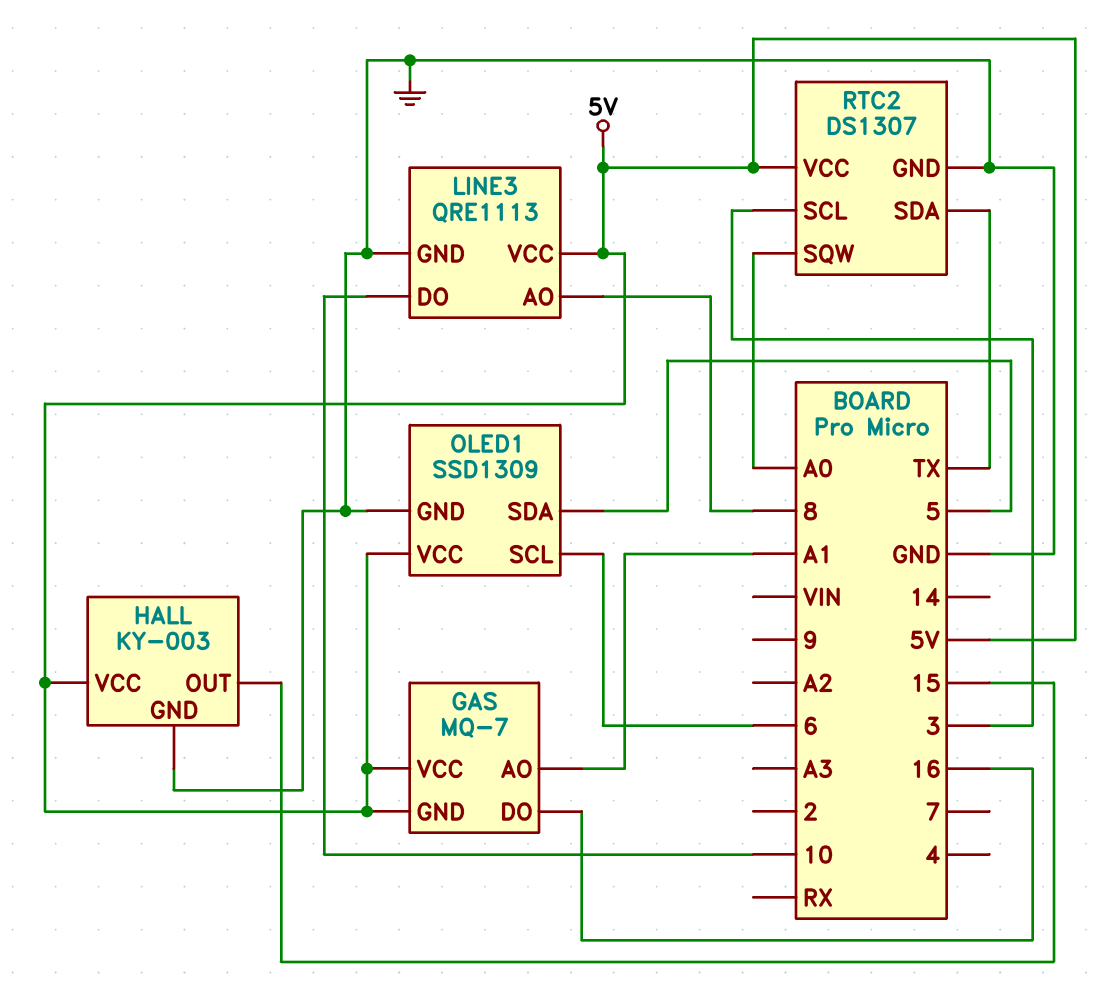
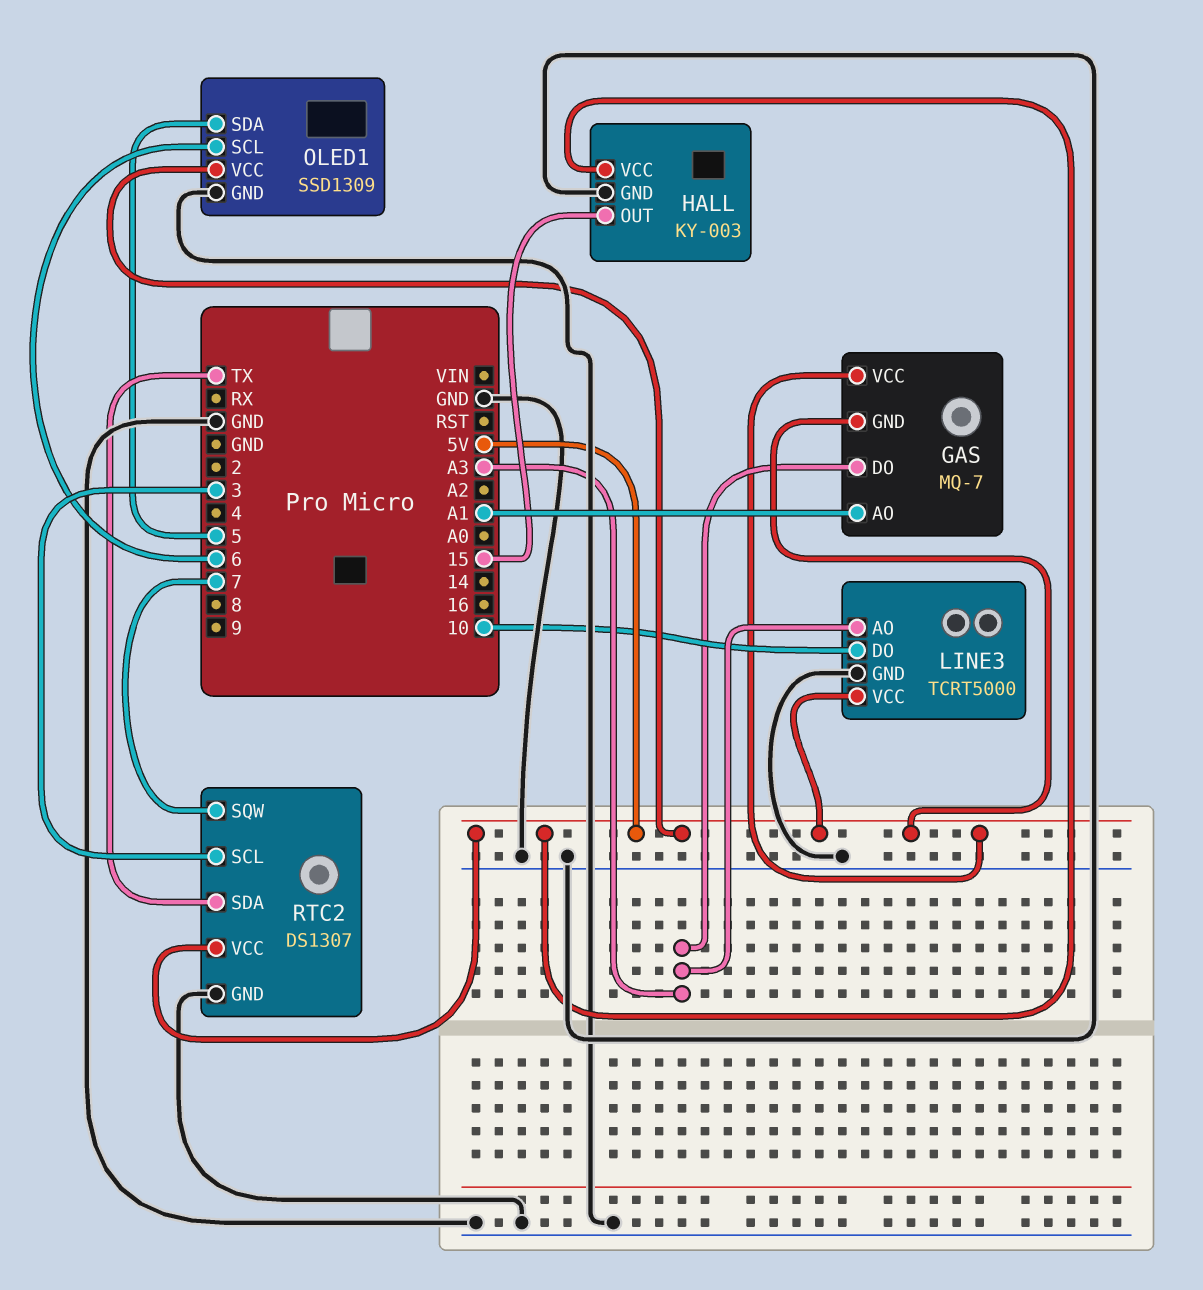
GAS pin DO: 16 -> A3
LINE3: QRE1113 -> TCRT5000
LINE3 pin AO: 8 -> A3
RTC2 pin SQW: A0 -> 7

